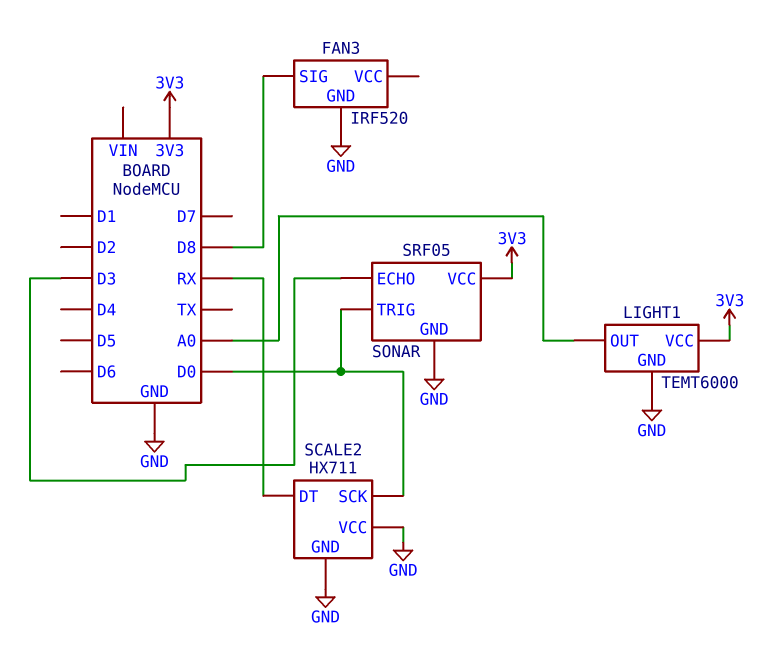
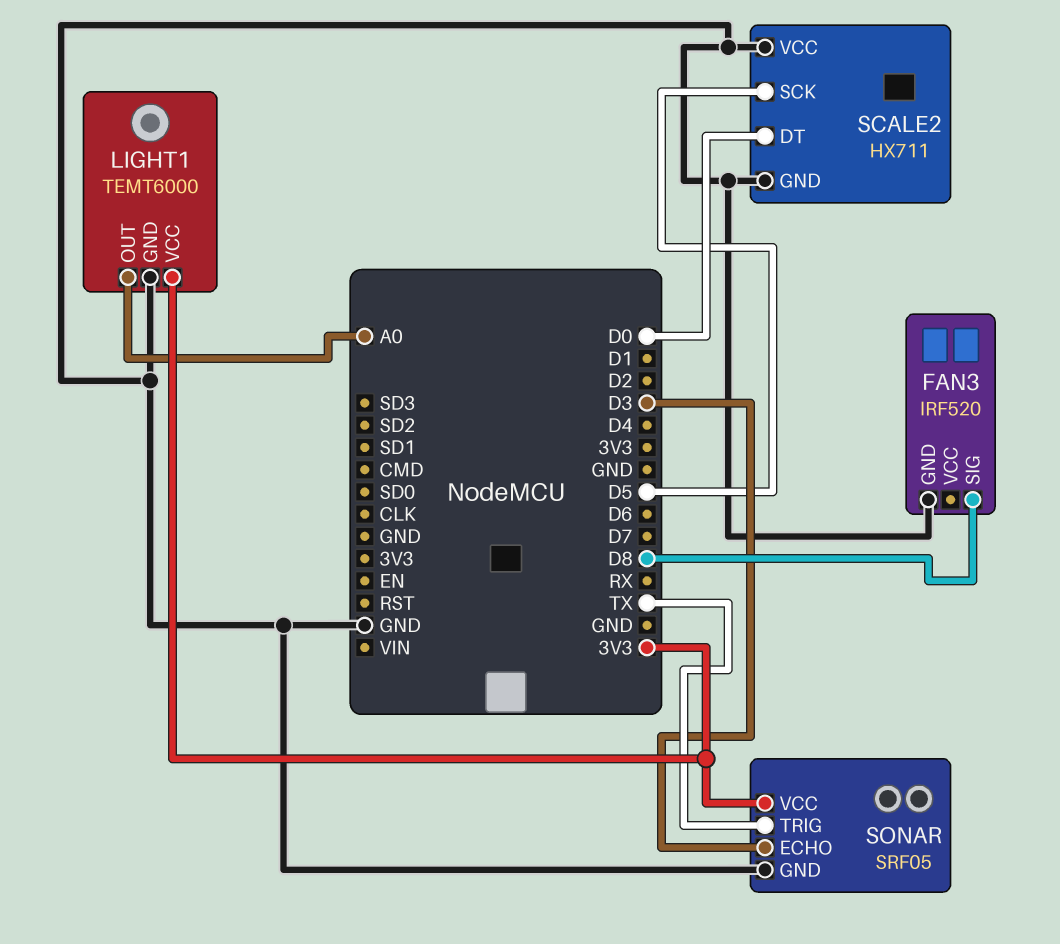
SCALE2 pin DT: RX -> D0
SCALE2 pin SCK: D0 -> D5
SONAR pin TRIG: D0 -> TX

